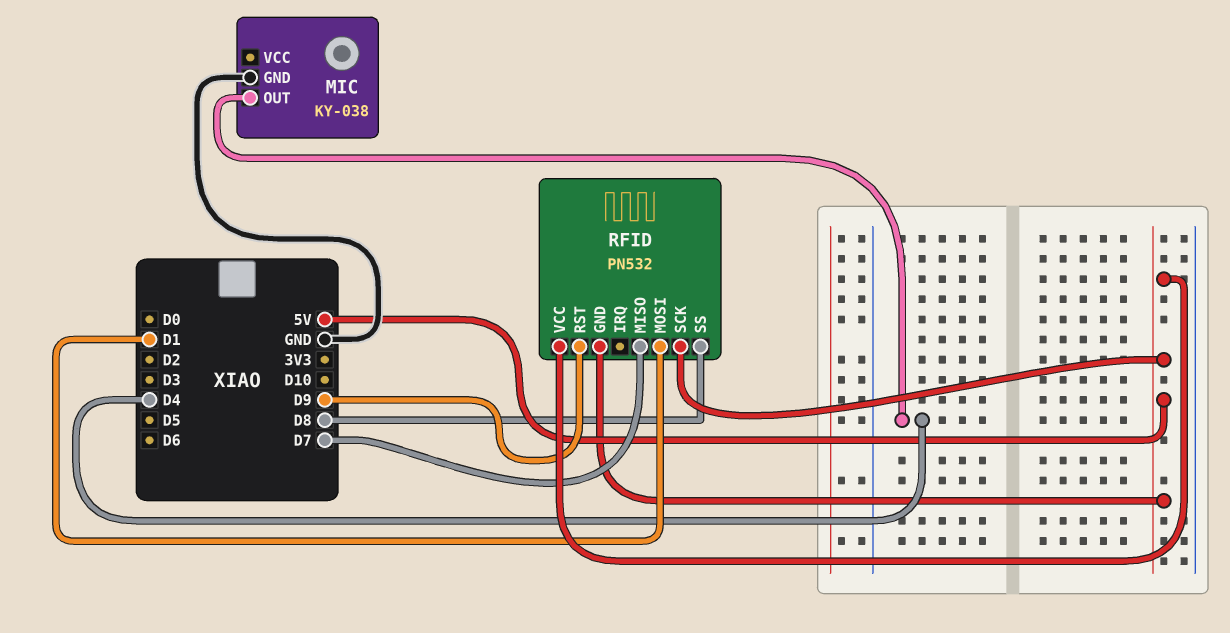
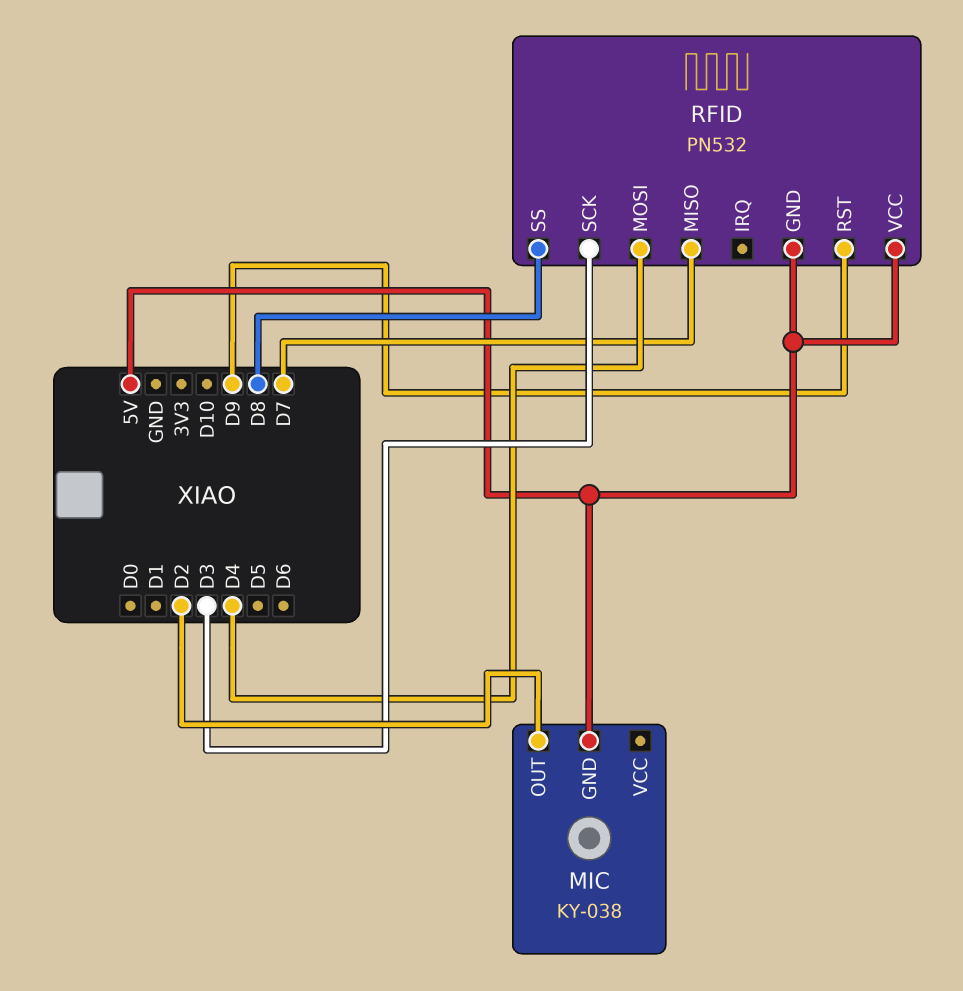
MIC pin GND: GND -> 5V
MIC pin OUT: D4 -> D2
RFID pin MOSI: D1 -> D4
RFID pin SCK: 5V -> D3

